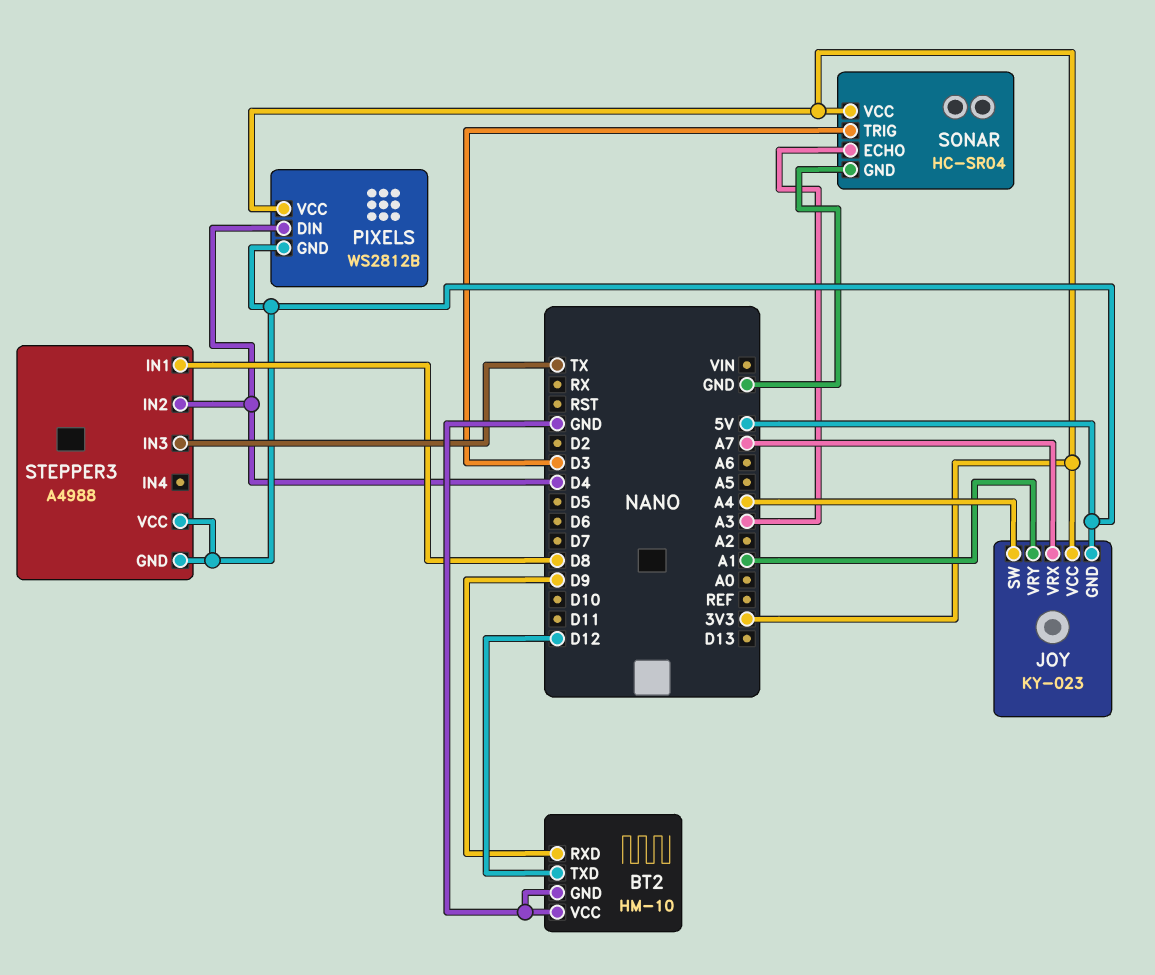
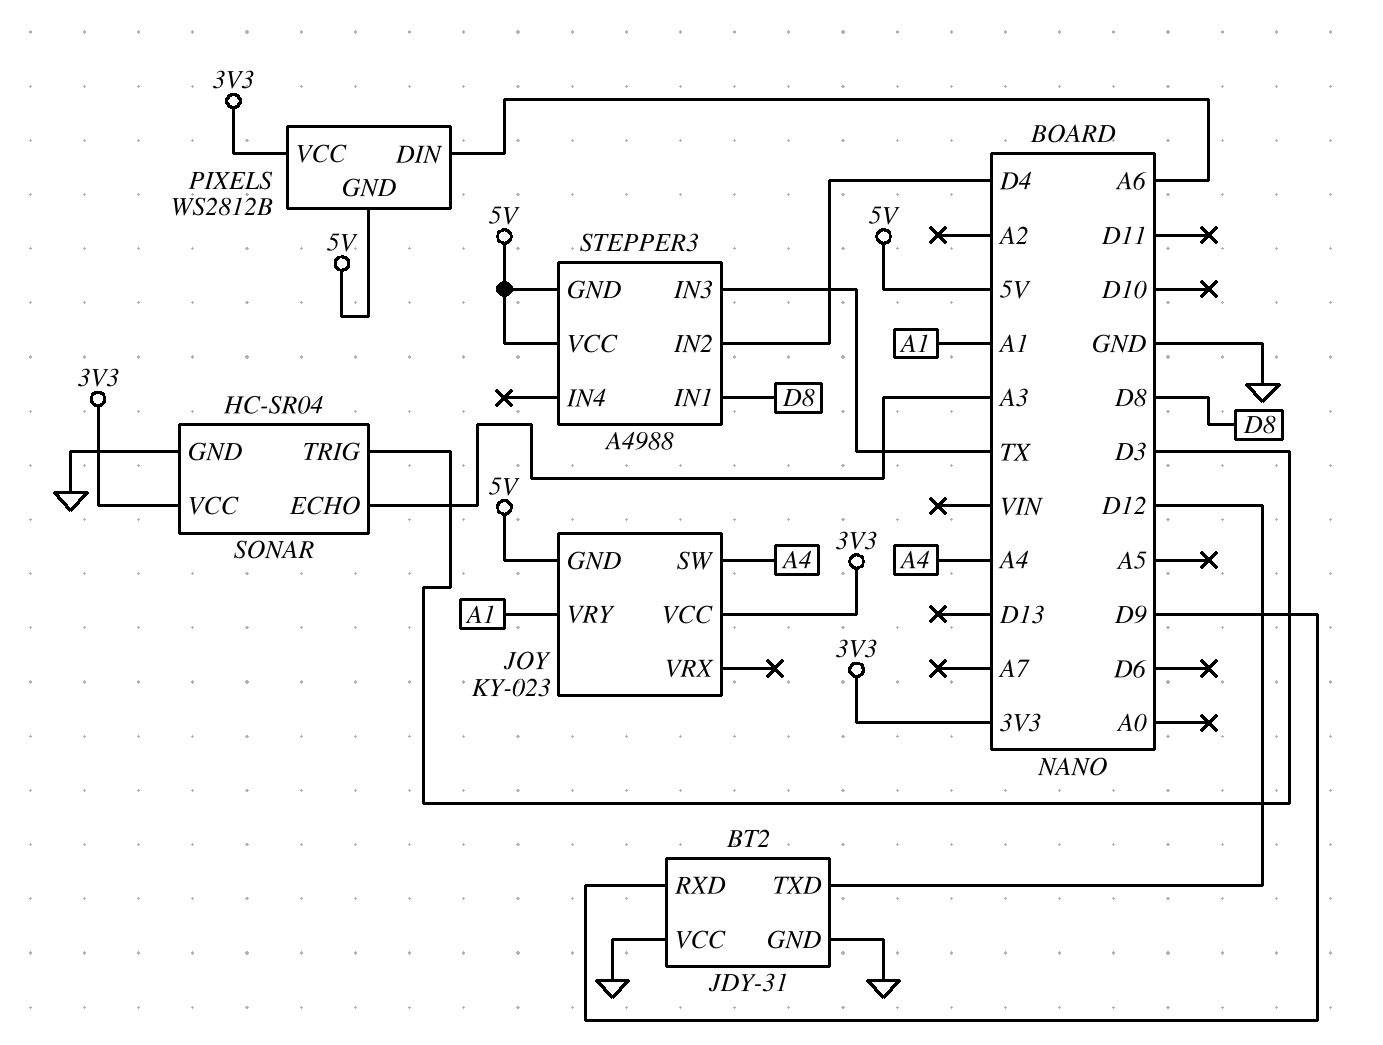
BT2: HM-10 -> JDY-31
JOY pin VRX: A7 -> none
PIXELS pin DIN: D4 -> A6

